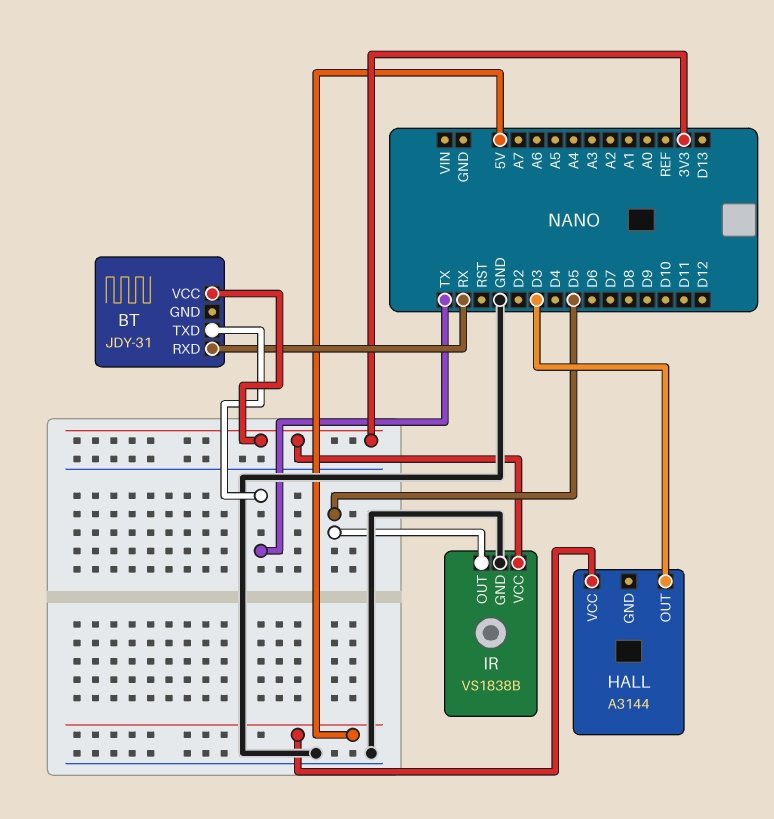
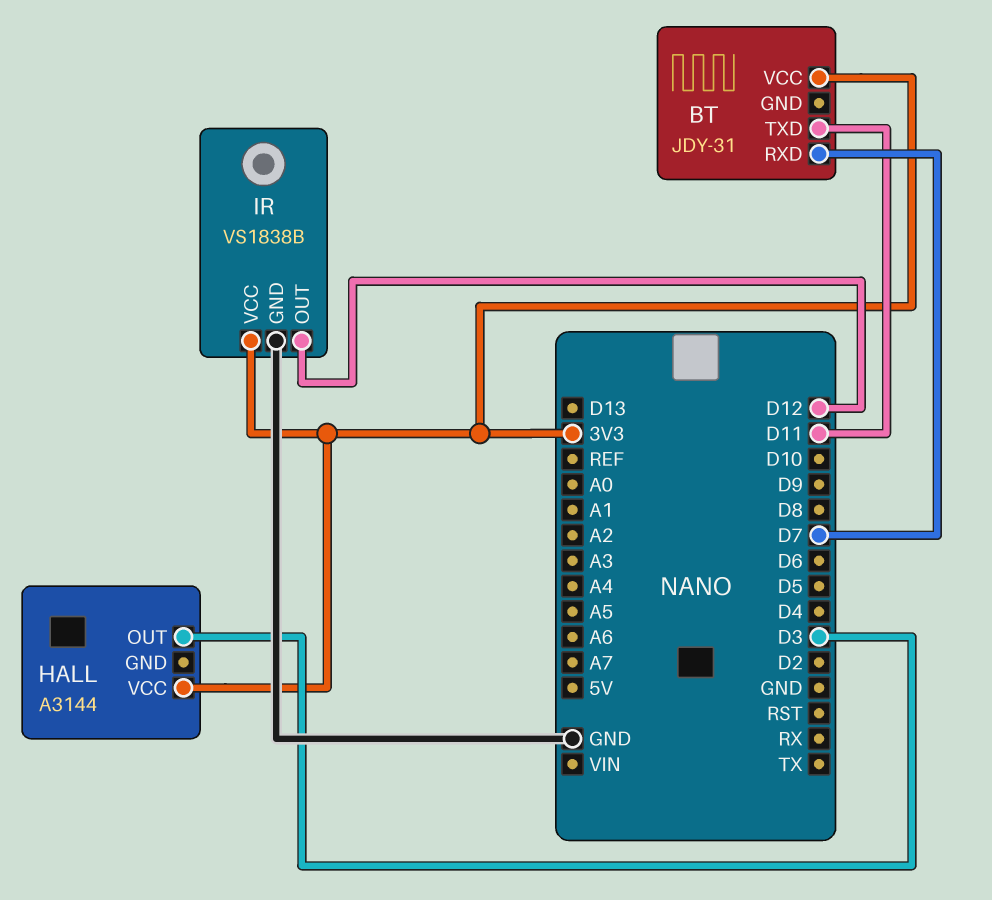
BT pin RXD: RX -> D7
BT pin TXD: TX -> D11
HALL pin VCC: 5V -> 3V3
IR pin OUT: D5 -> D12

